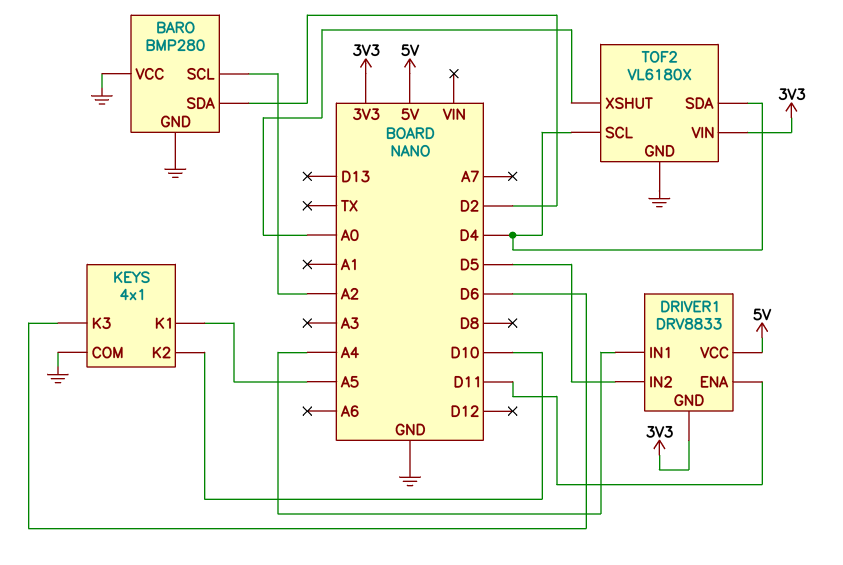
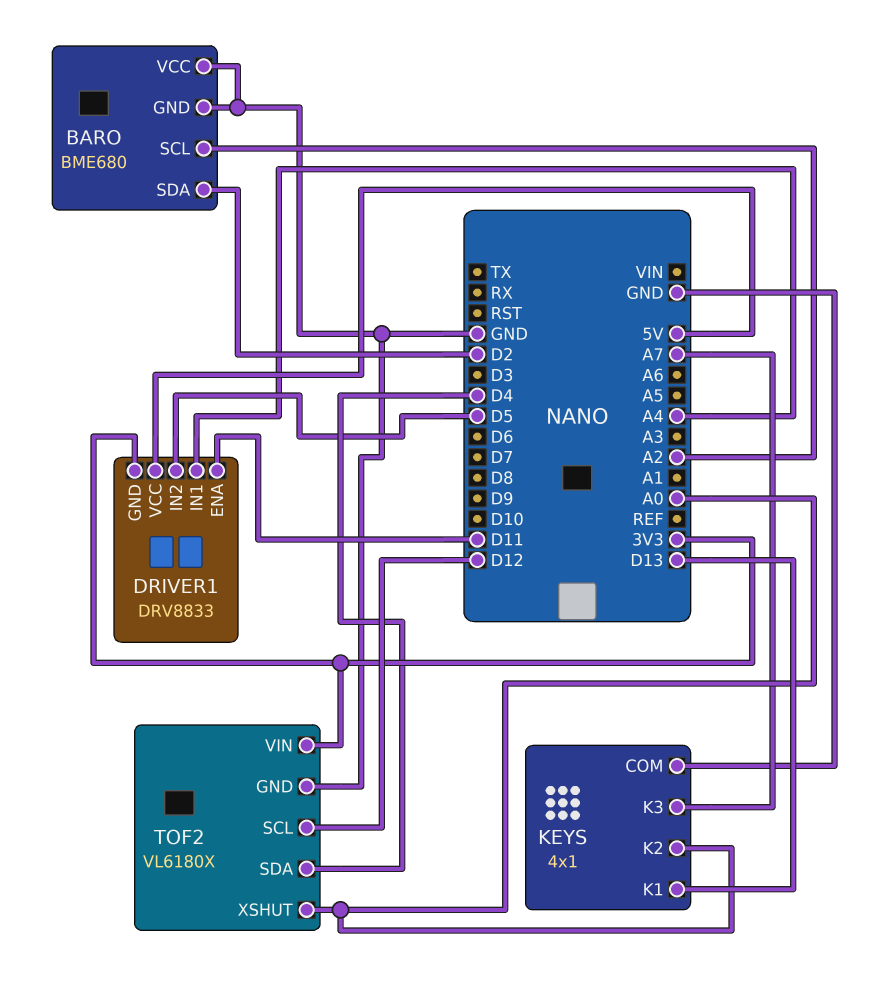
BARO: BMP280 -> BME680
KEYS pin K1: A5 -> D13
KEYS pin K2: D10 -> A0
KEYS pin K3: D6 -> A7
TOF2 pin SCL: D4 -> D12

